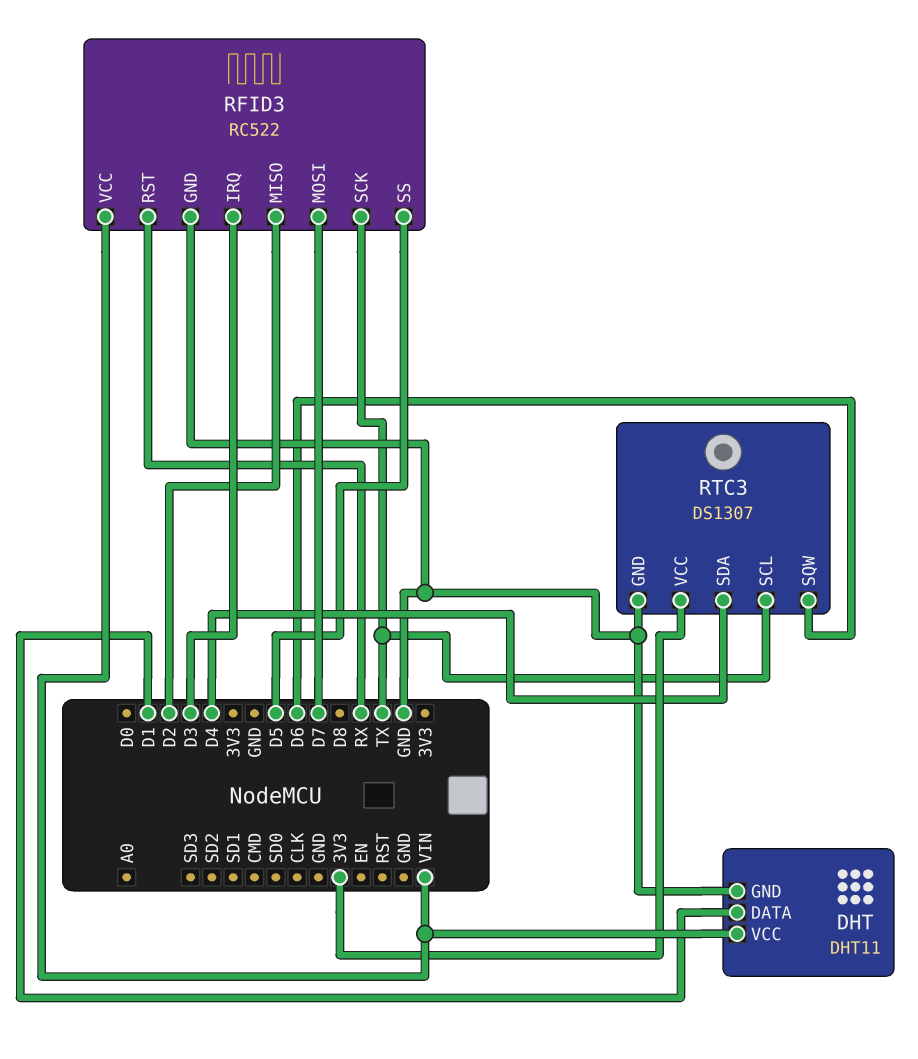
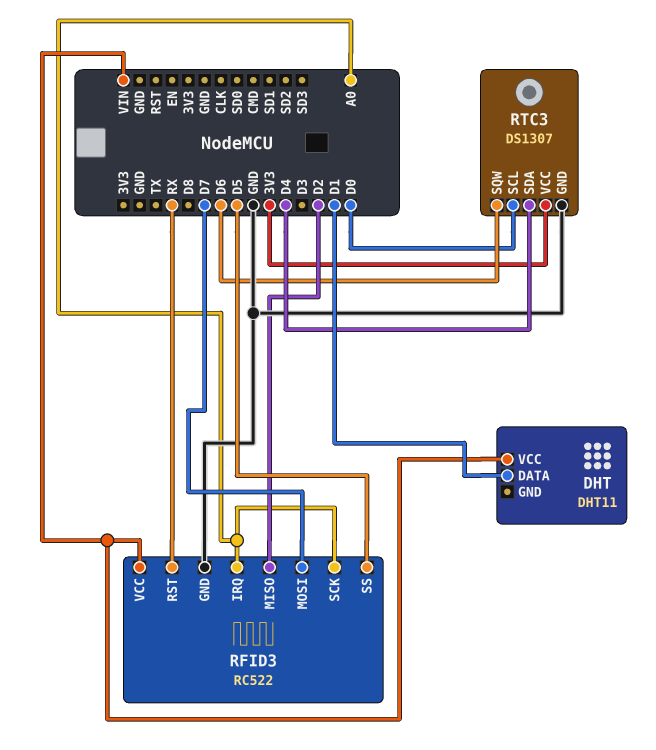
DHT pin GND: GND -> none
RFID3 pin IRQ: D3 -> A0
RFID3 pin SCK: TX -> A0
RTC3 pin SCL: TX -> D0

